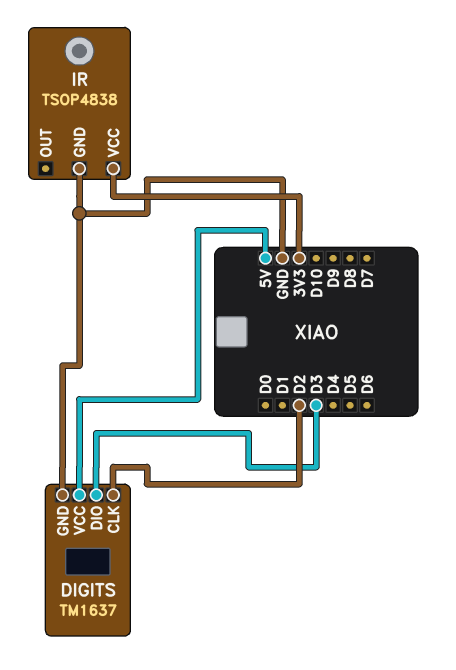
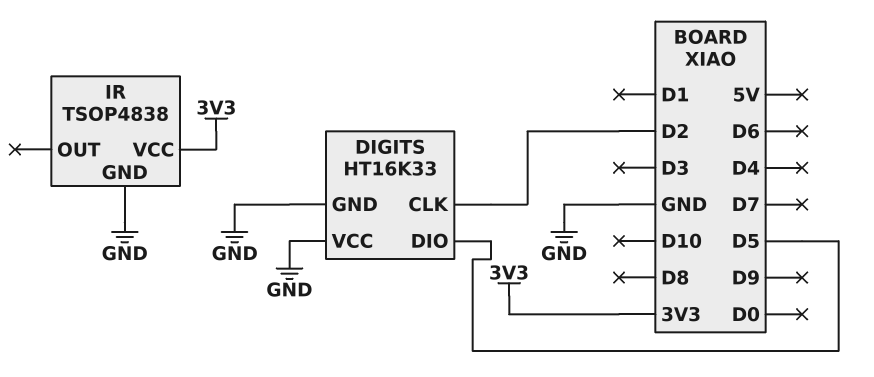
DIGITS: TM1637 -> HT16K33
DIGITS pin DIO: D3 -> D5
DIGITS pin VCC: 5V -> GND

